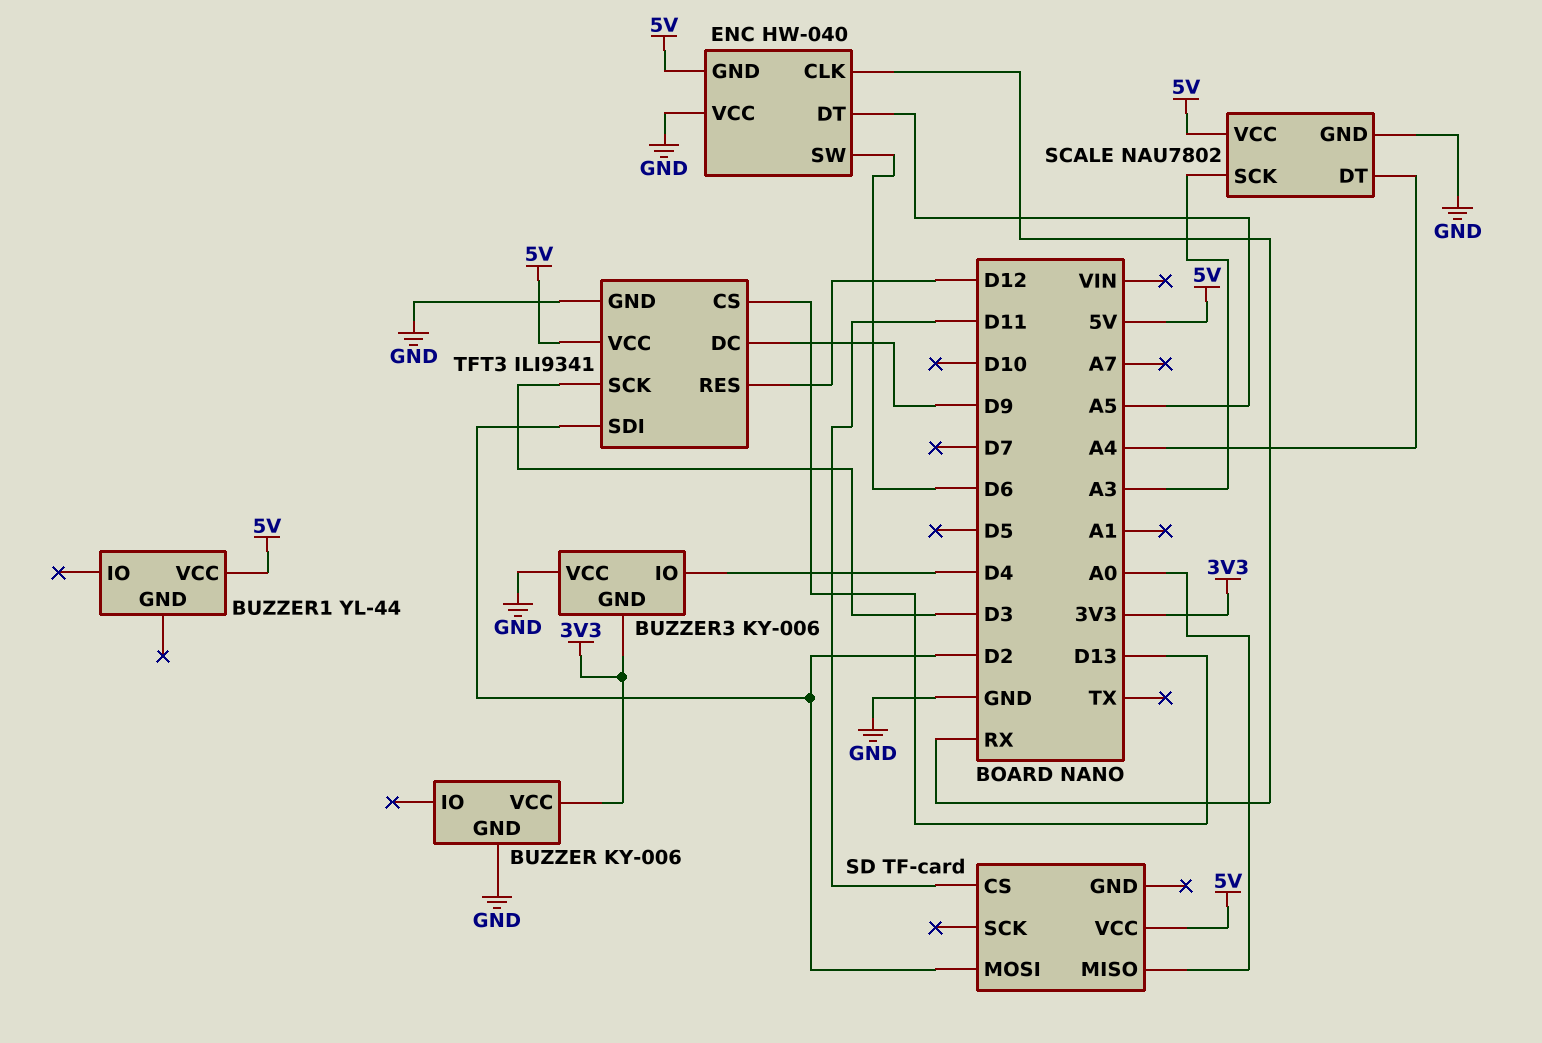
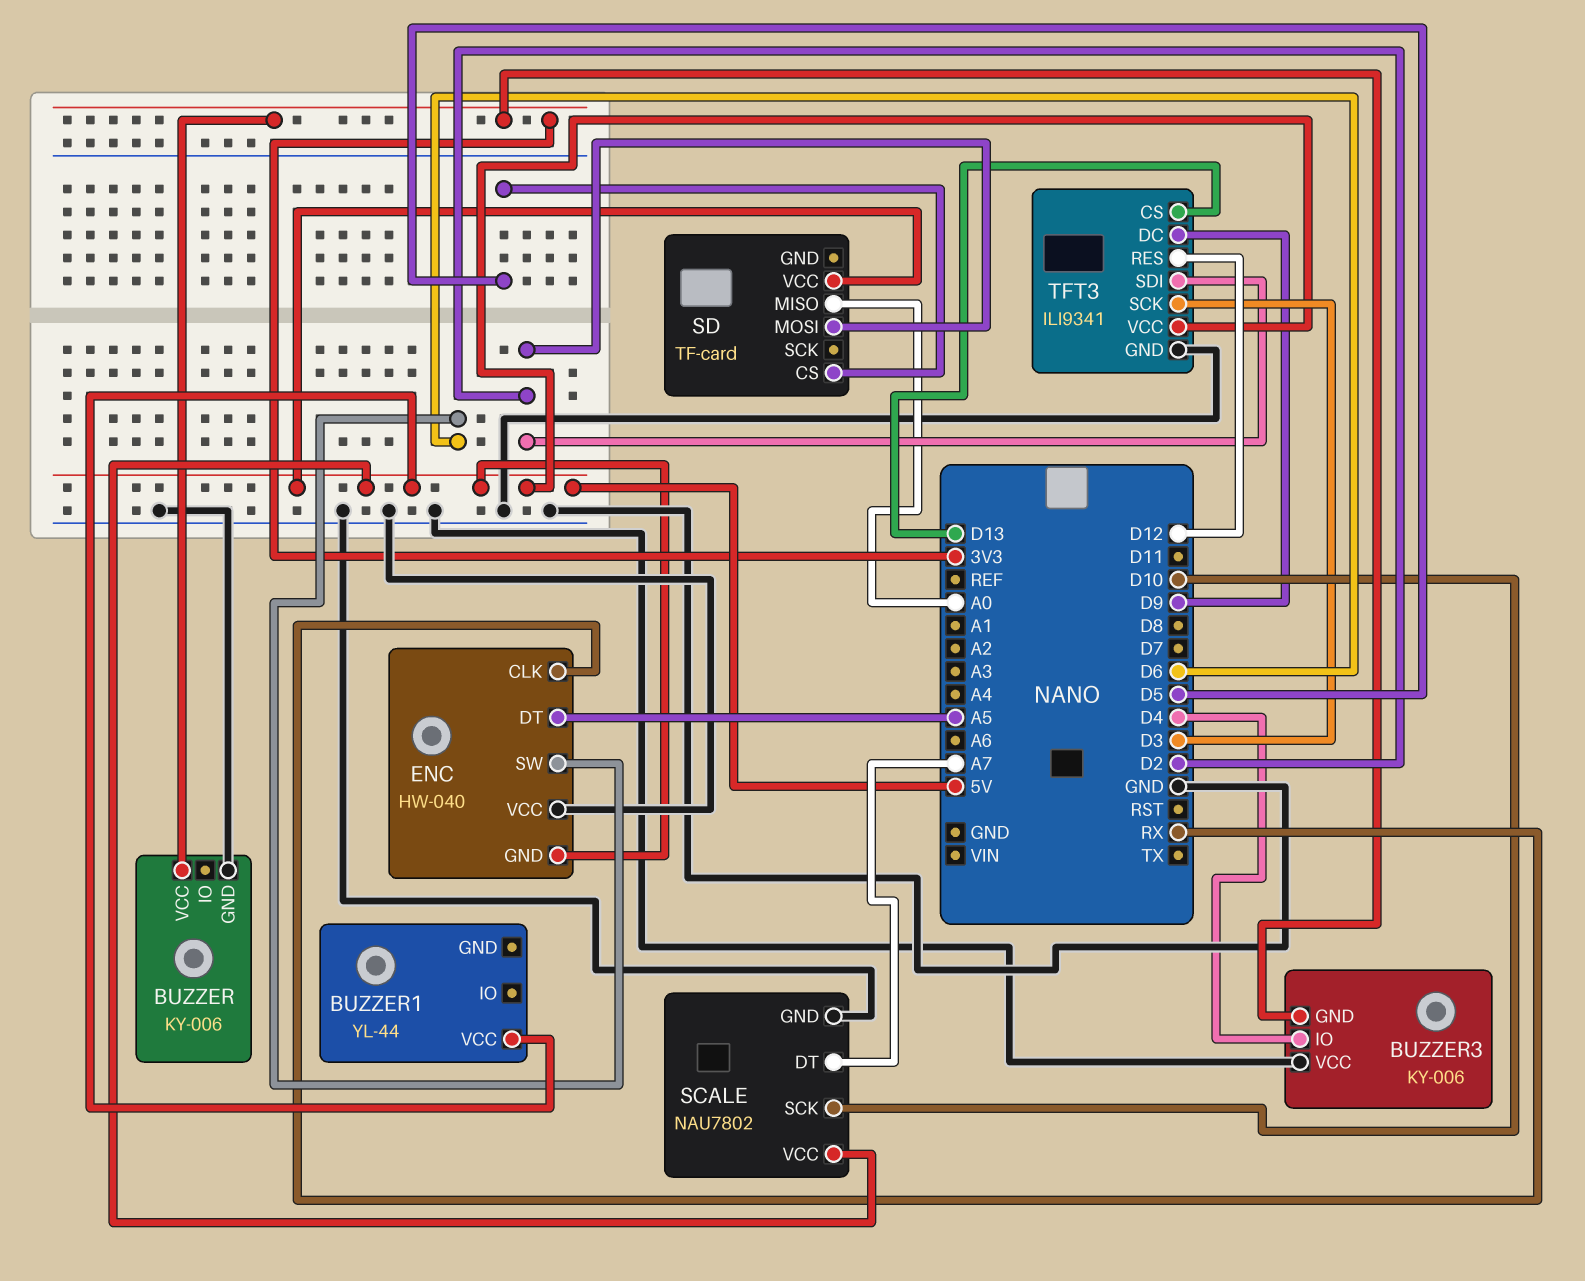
SCALE pin DT: A4 -> A7
SCALE pin SCK: A3 -> D10
SD pin CS: D11 -> D5

